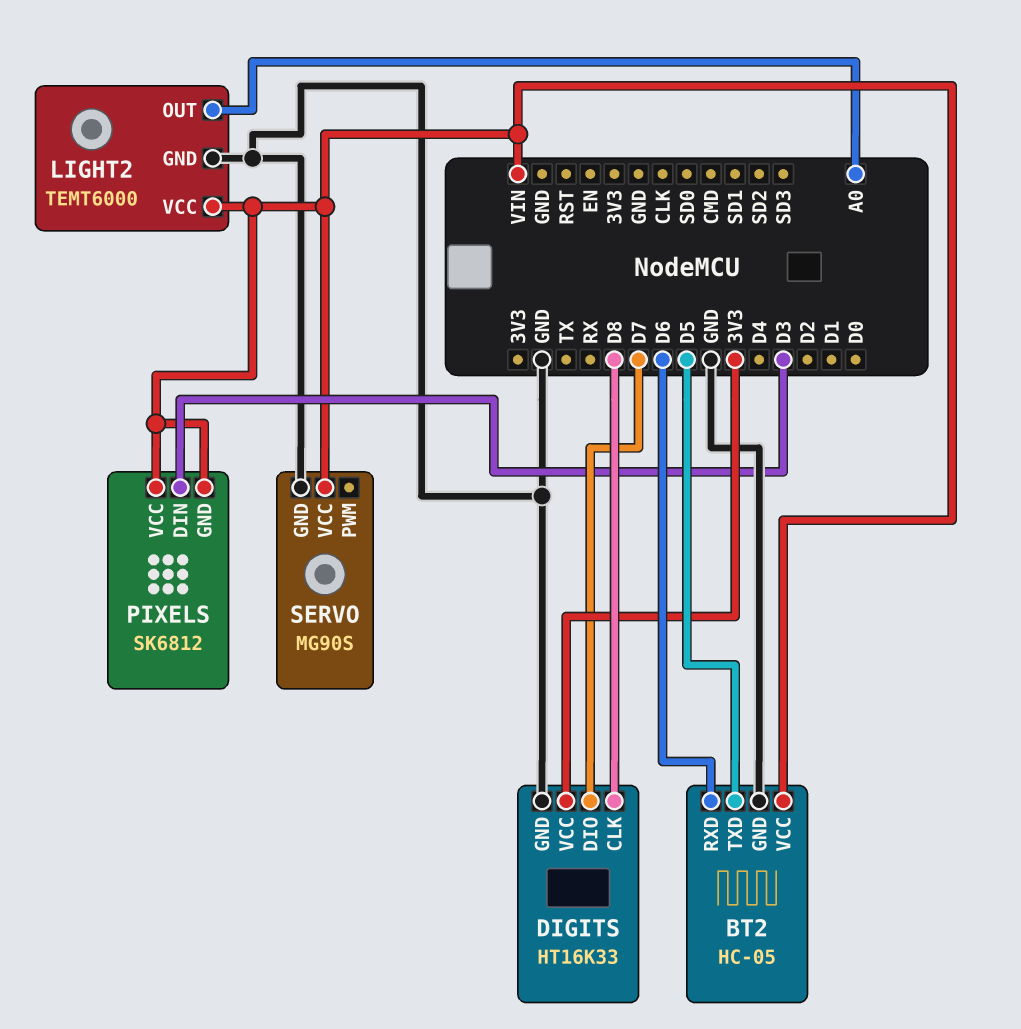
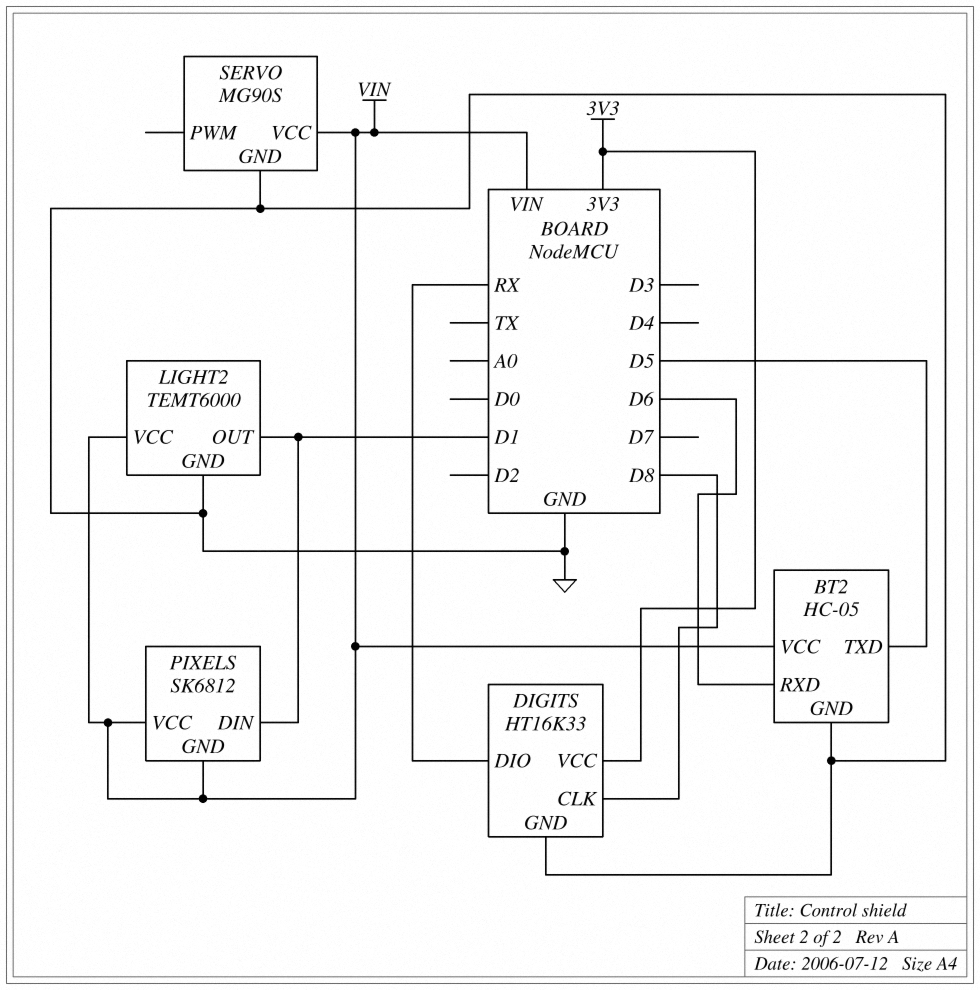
DIGITS pin DIO: D7 -> RX
LIGHT2 pin OUT: A0 -> D1
PIXELS pin DIN: D3 -> D1

